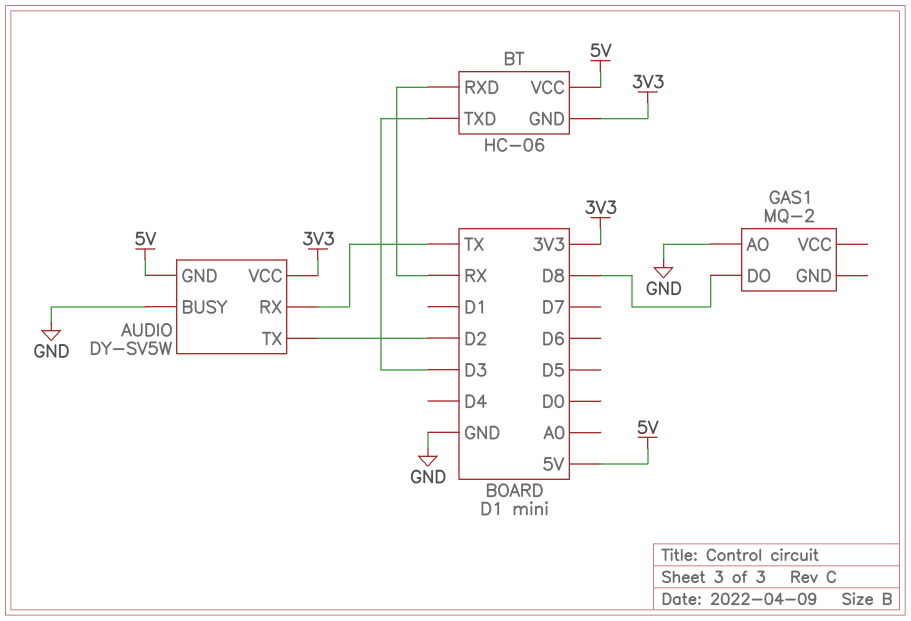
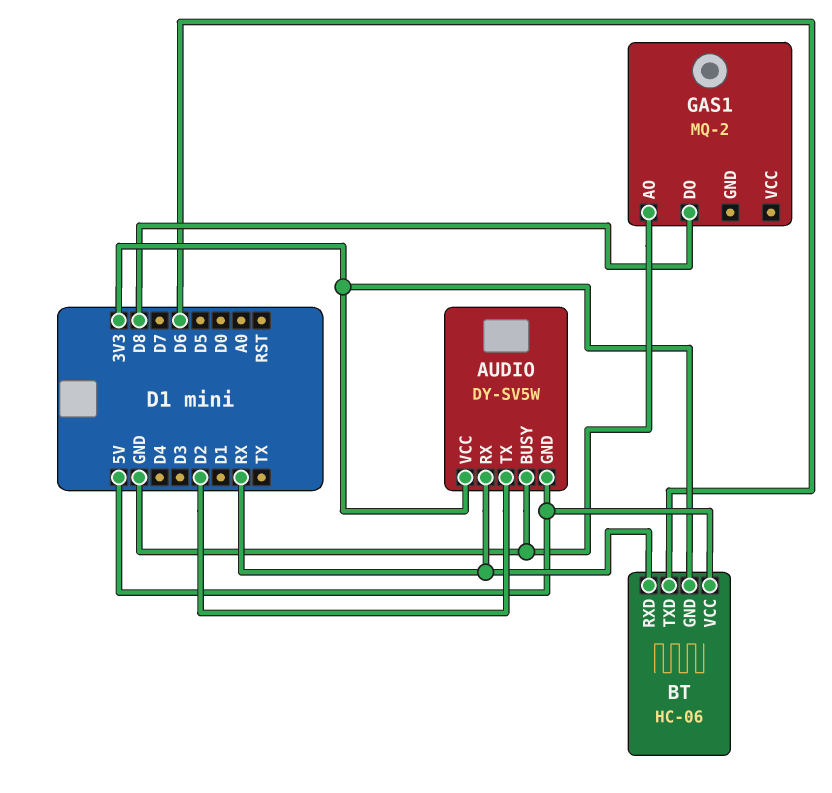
AUDIO pin RX: TX -> RX
BT pin TXD: D3 -> D6

